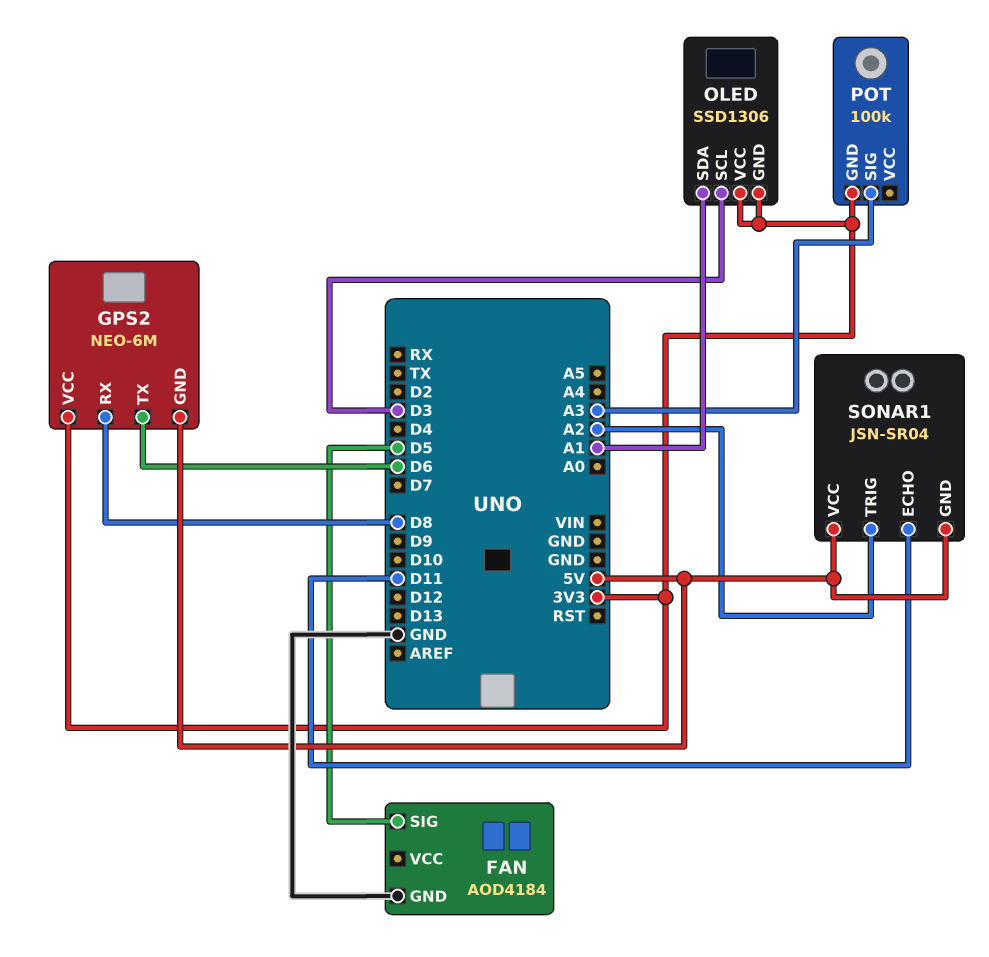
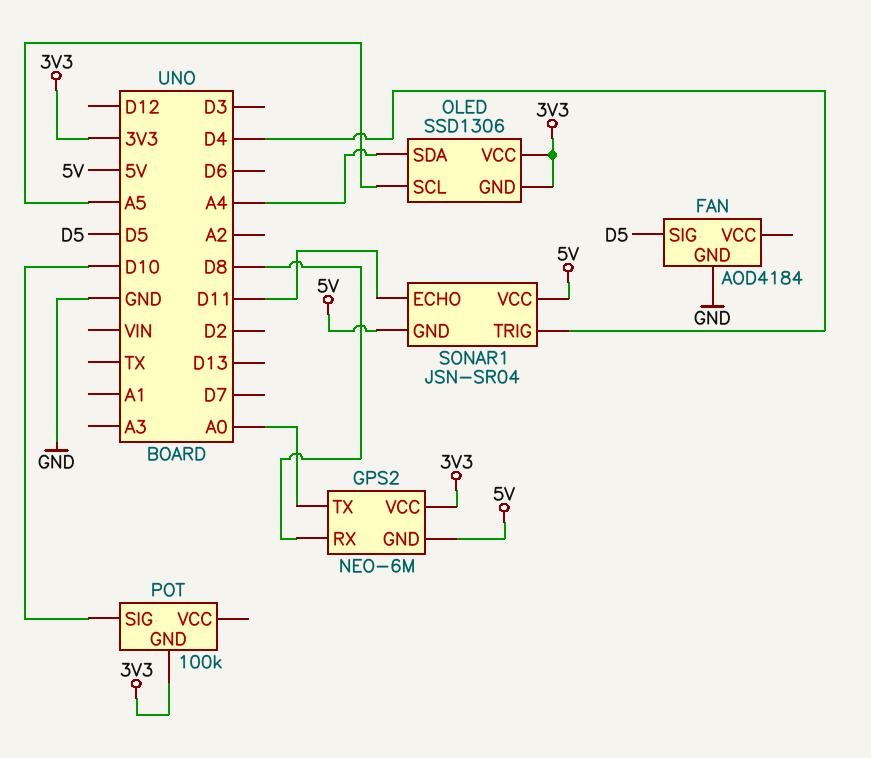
GPS2 pin TX: D6 -> A0
OLED pin SCL: D3 -> A5
OLED pin SDA: A1 -> A4
POT pin SIG: A3 -> D10
SONAR1 pin TRIG: A2 -> D4

